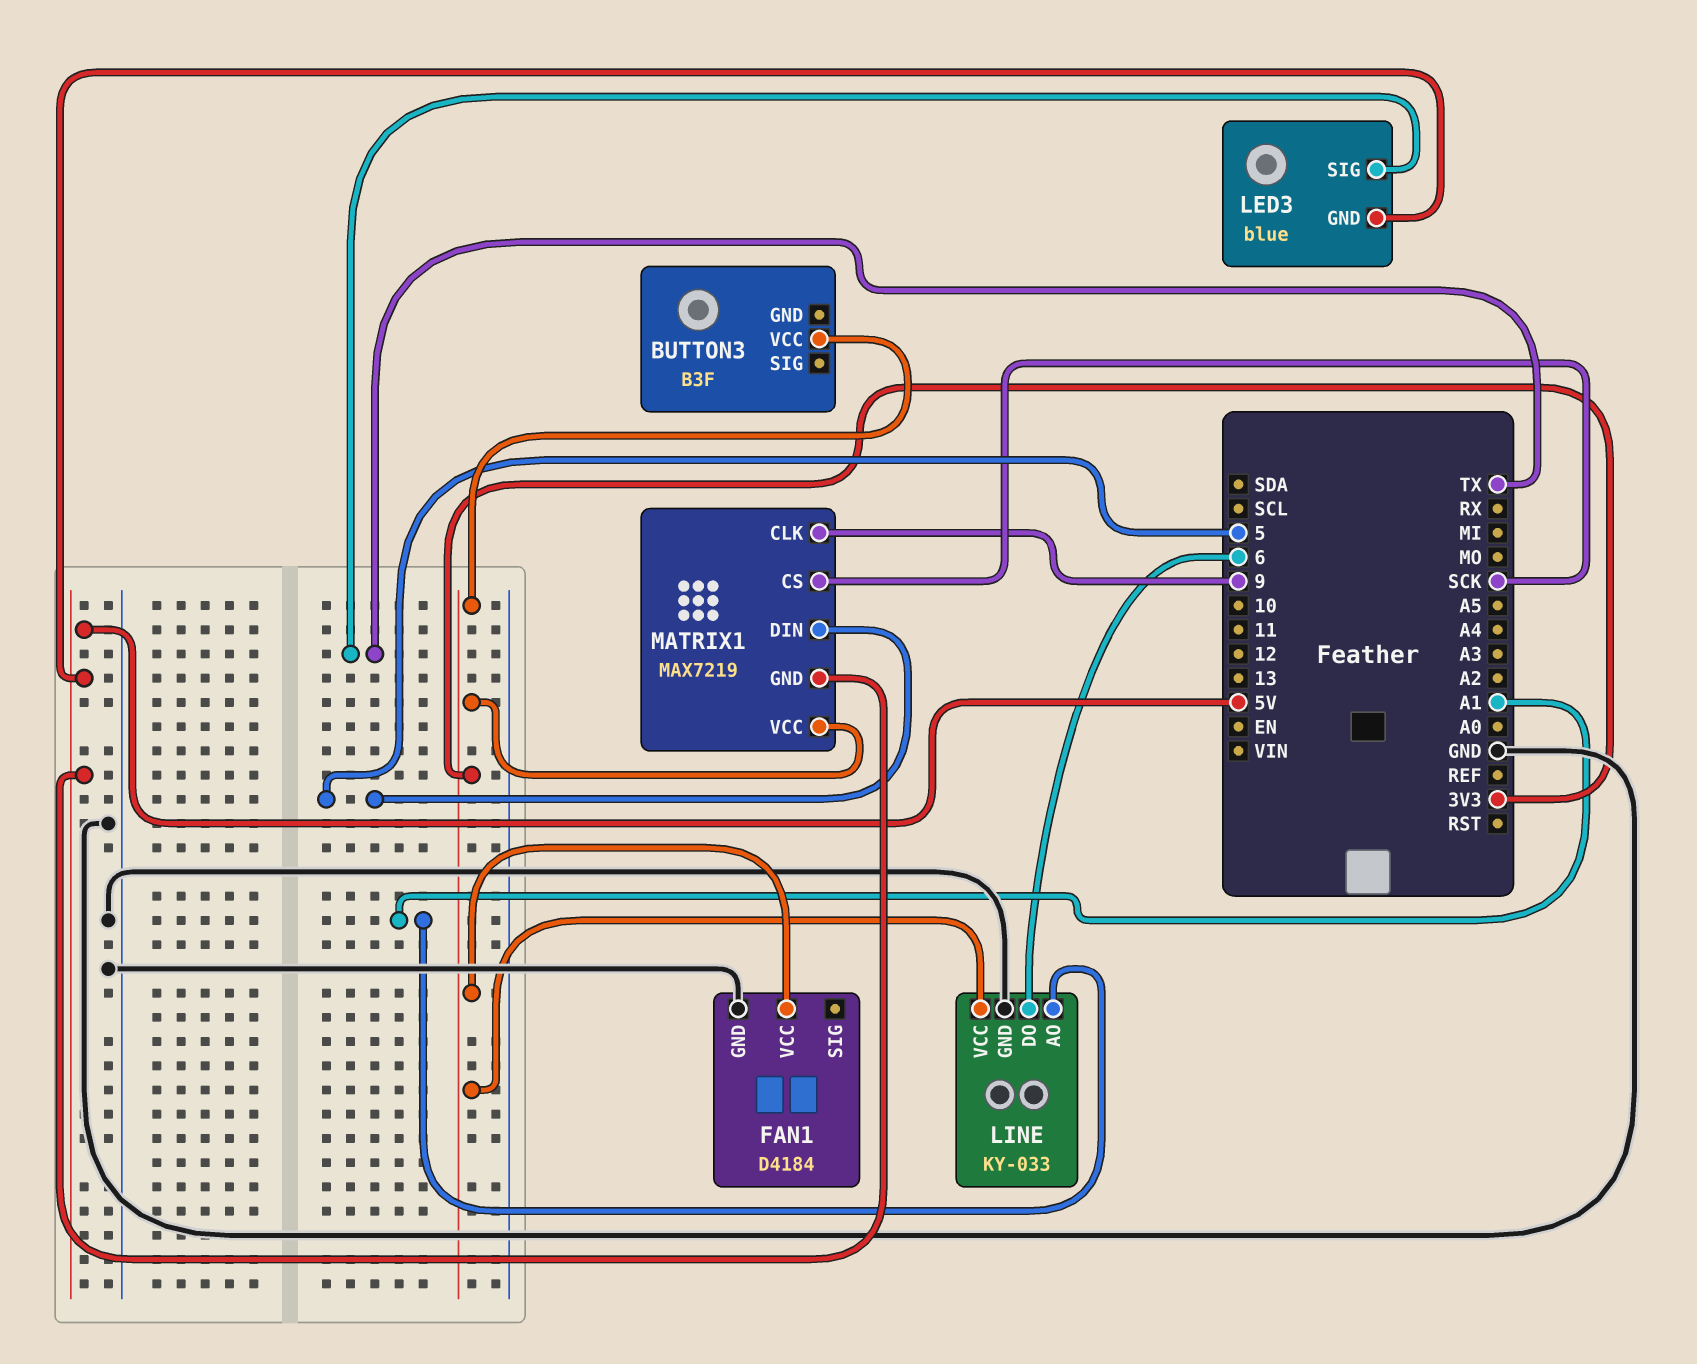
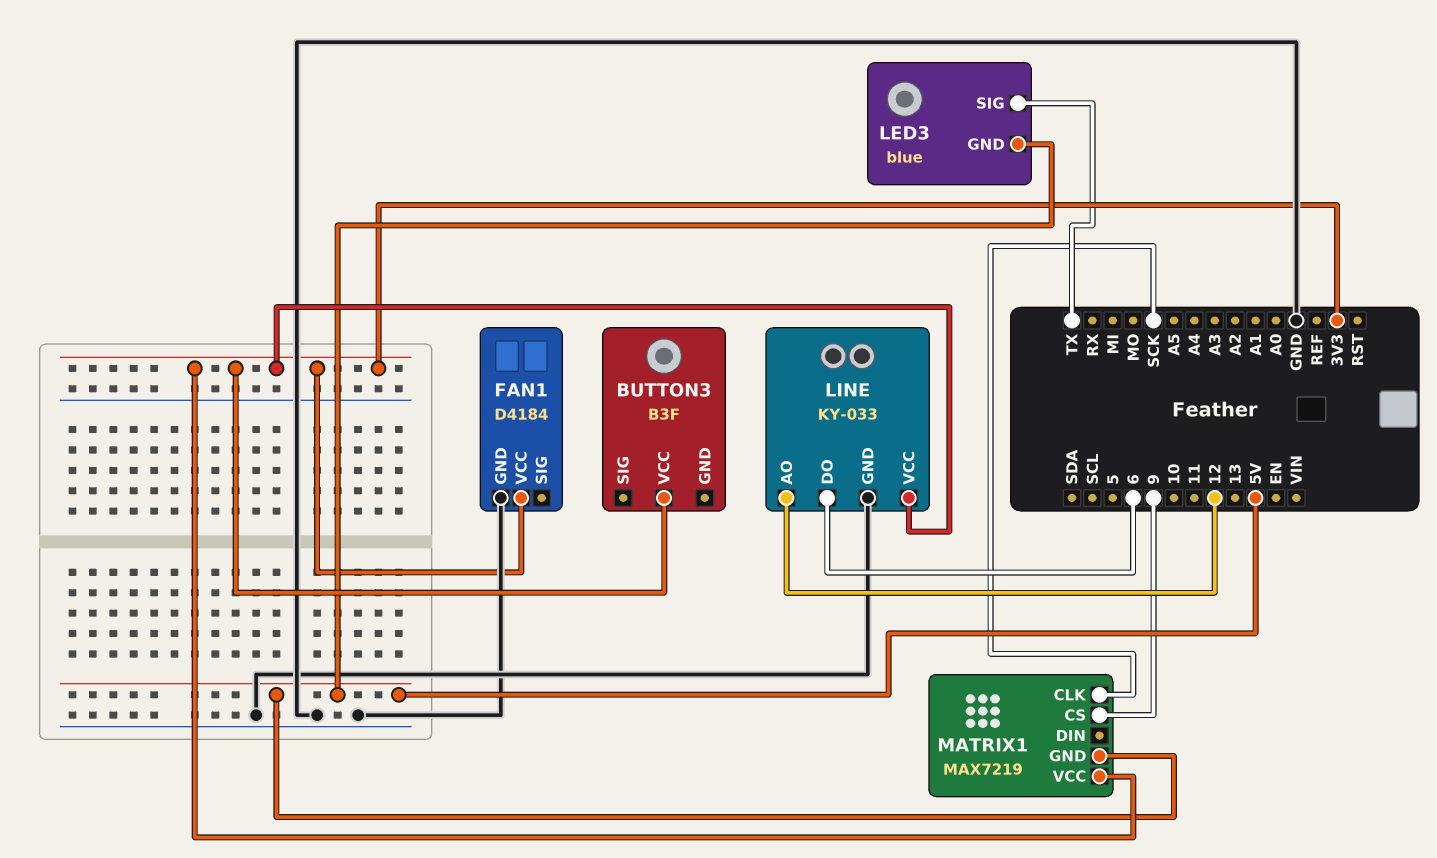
LINE pin AO: A1 -> 12
MATRIX1 pin CLK: 9 -> SCK
MATRIX1 pin CS: SCK -> 9
MATRIX1 pin DIN: 5 -> none

